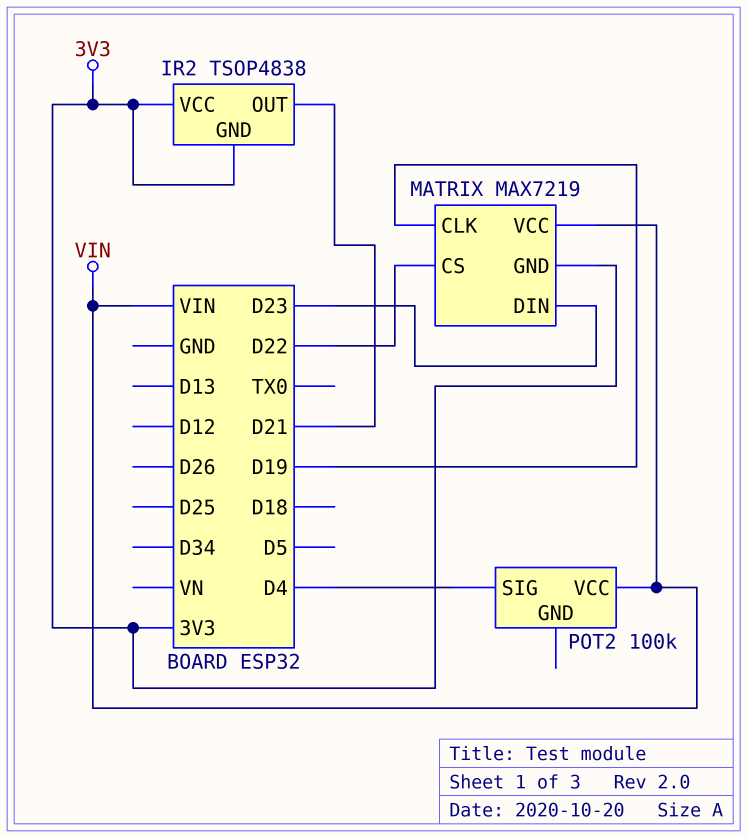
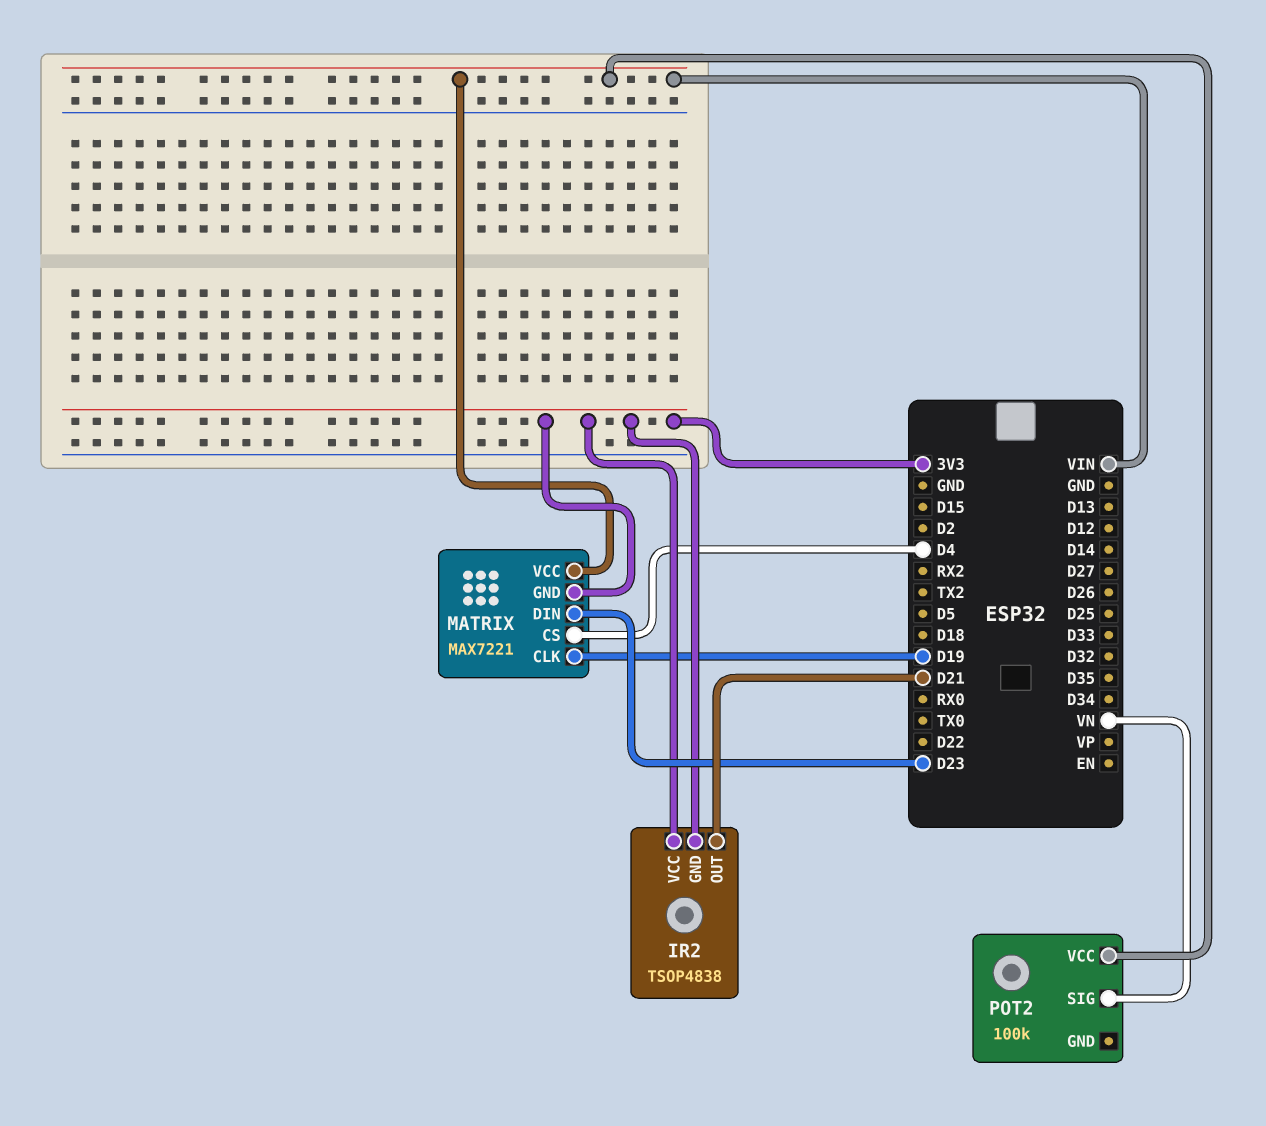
MATRIX: MAX7219 -> MAX7221
MATRIX pin CS: D22 -> D4
POT2 pin SIG: D4 -> VN

